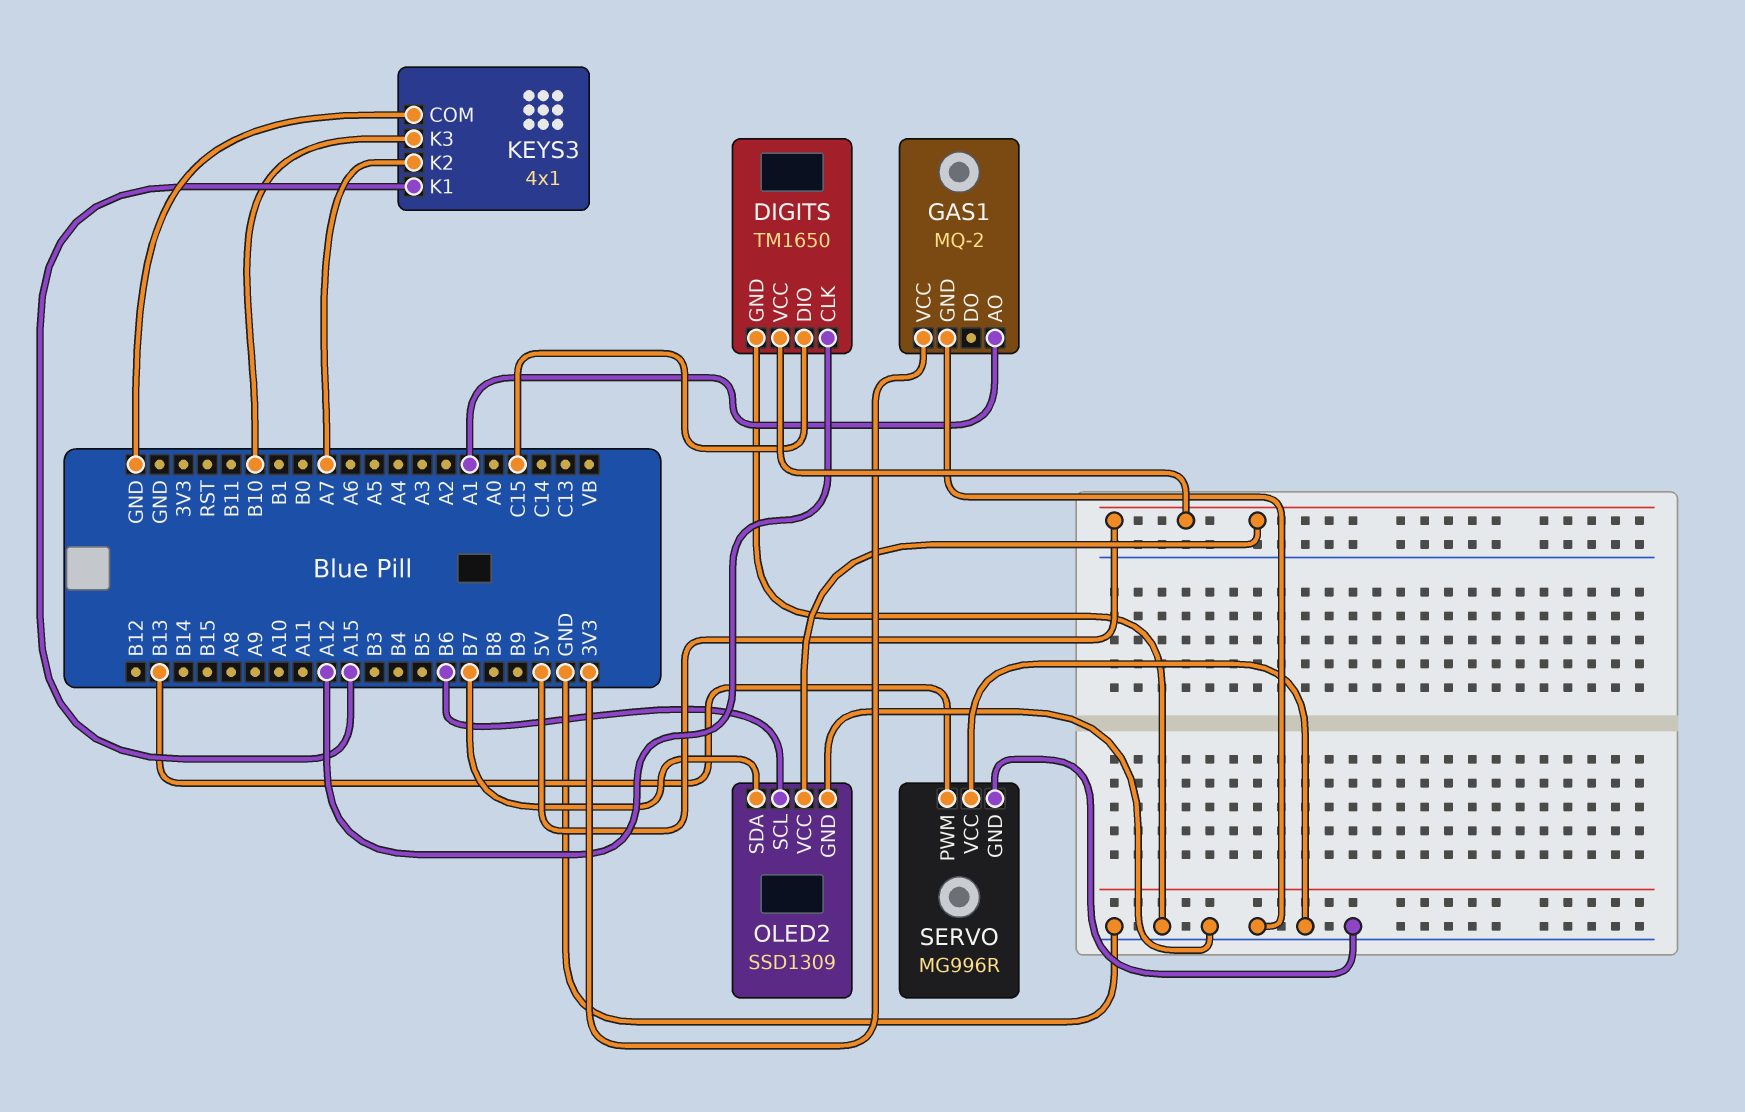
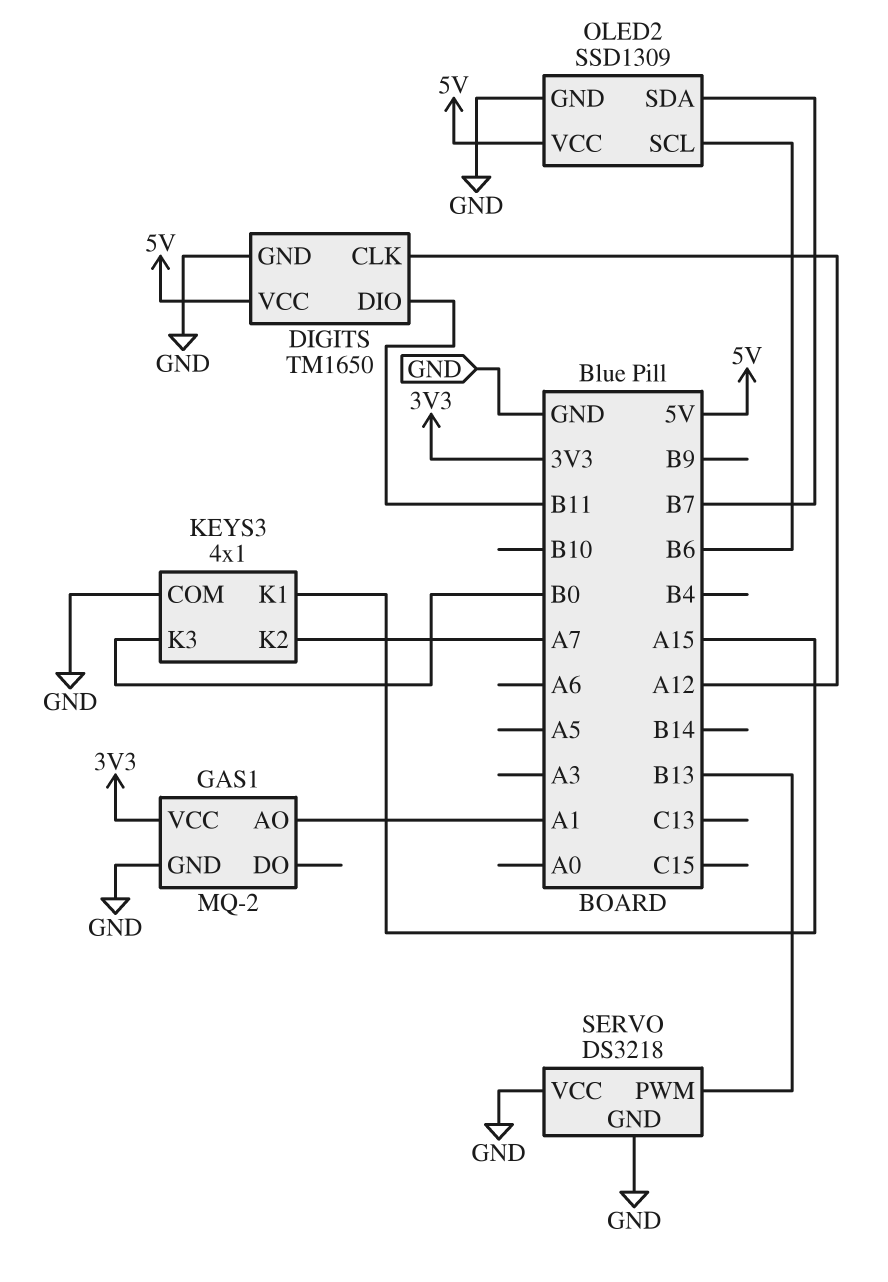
DIGITS pin DIO: C15 -> B11
KEYS3 pin K3: B10 -> B0
SERVO: MG996R -> DS3218

